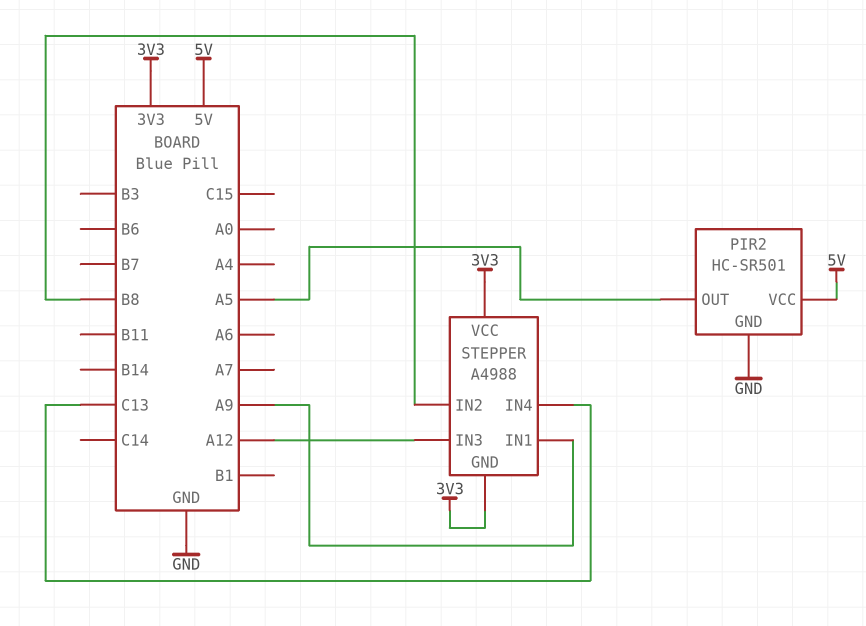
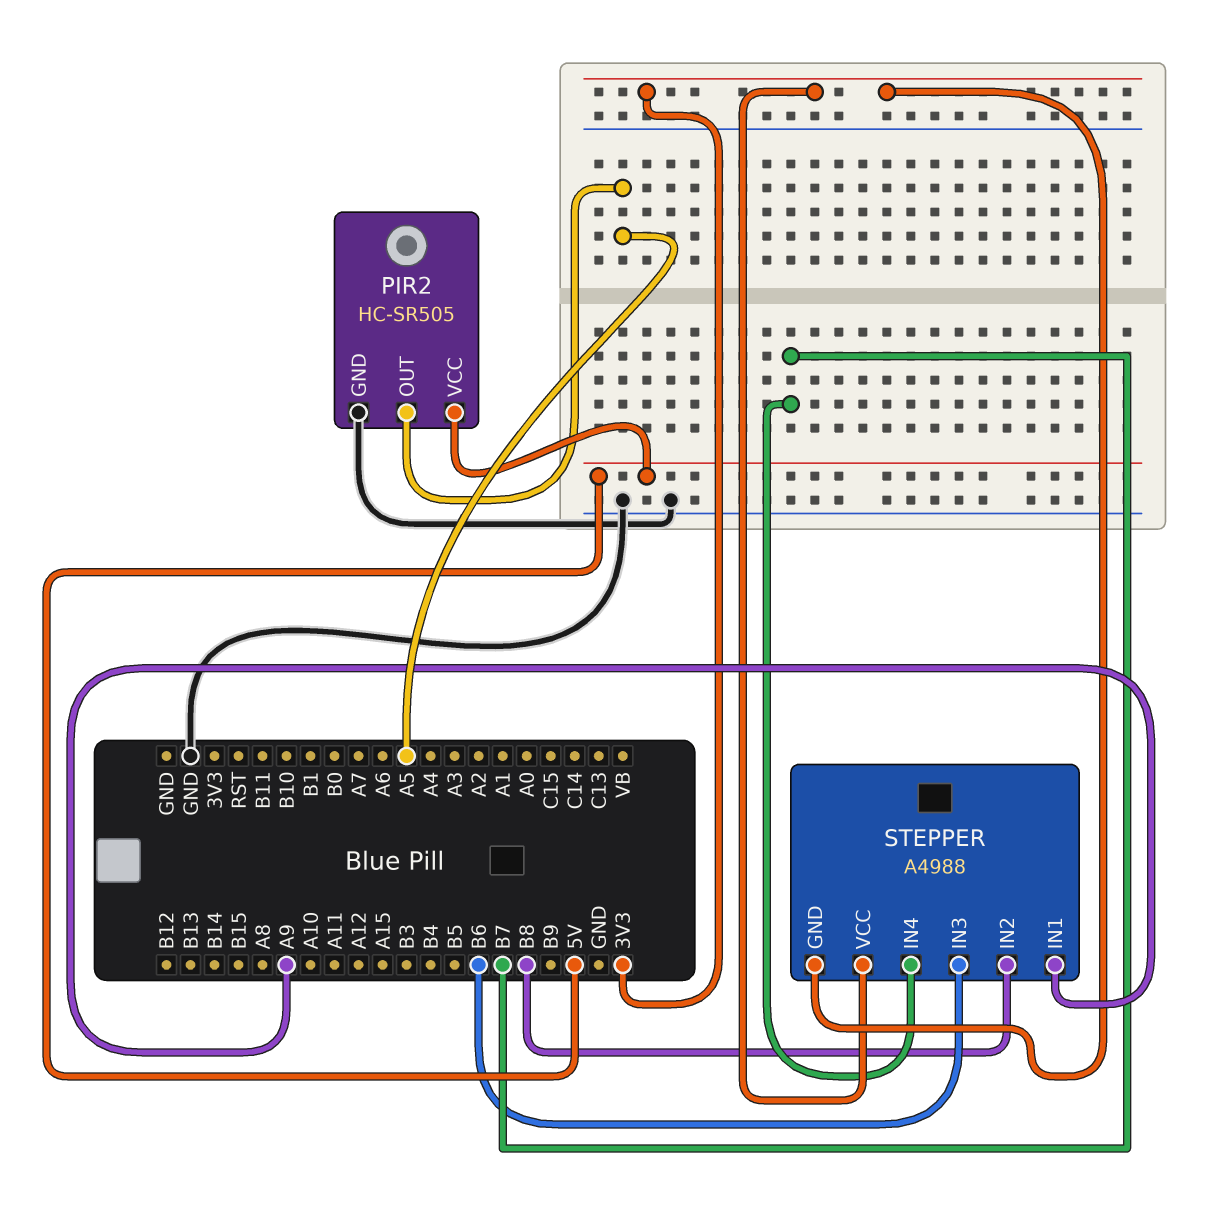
PIR2: HC-SR501 -> HC-SR505
STEPPER pin IN3: A12 -> B6
STEPPER pin IN4: C13 -> B7

